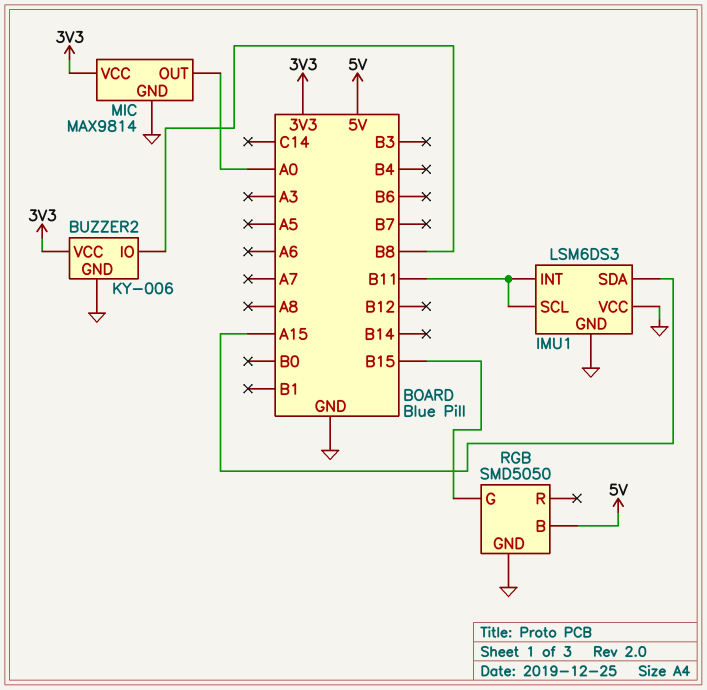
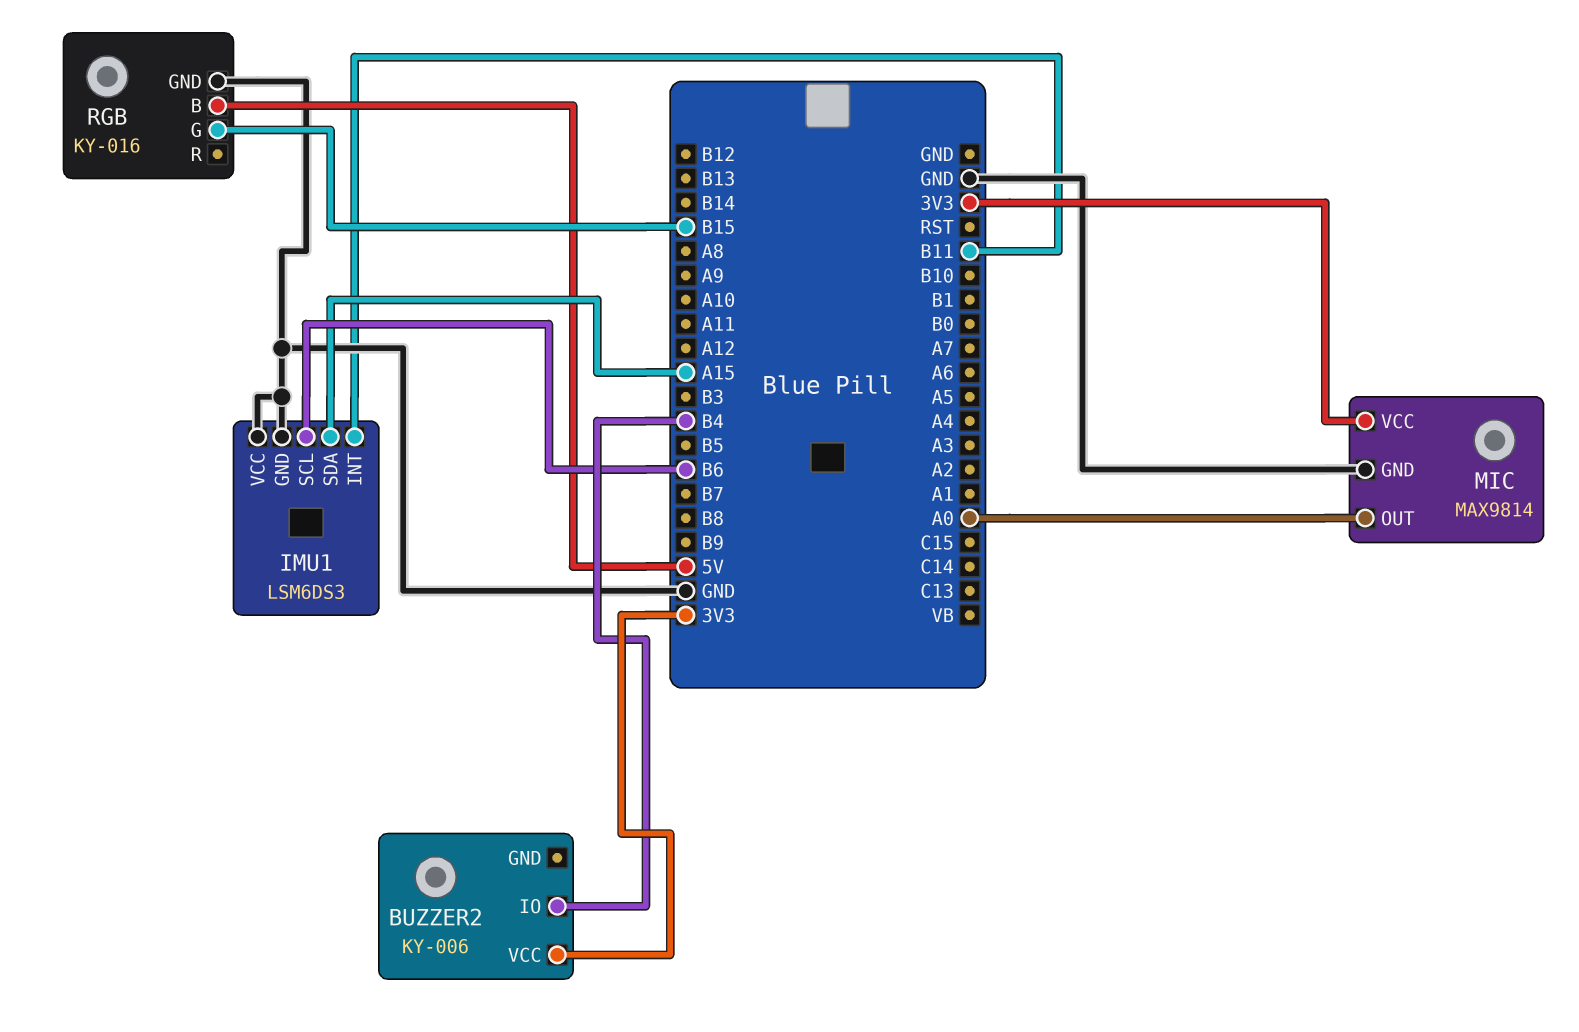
BUZZER2 pin GND: GND -> none
BUZZER2 pin IO: B8 -> B4
IMU1 pin SCL: B11 -> B6
RGB: SMD5050 -> KY-016

